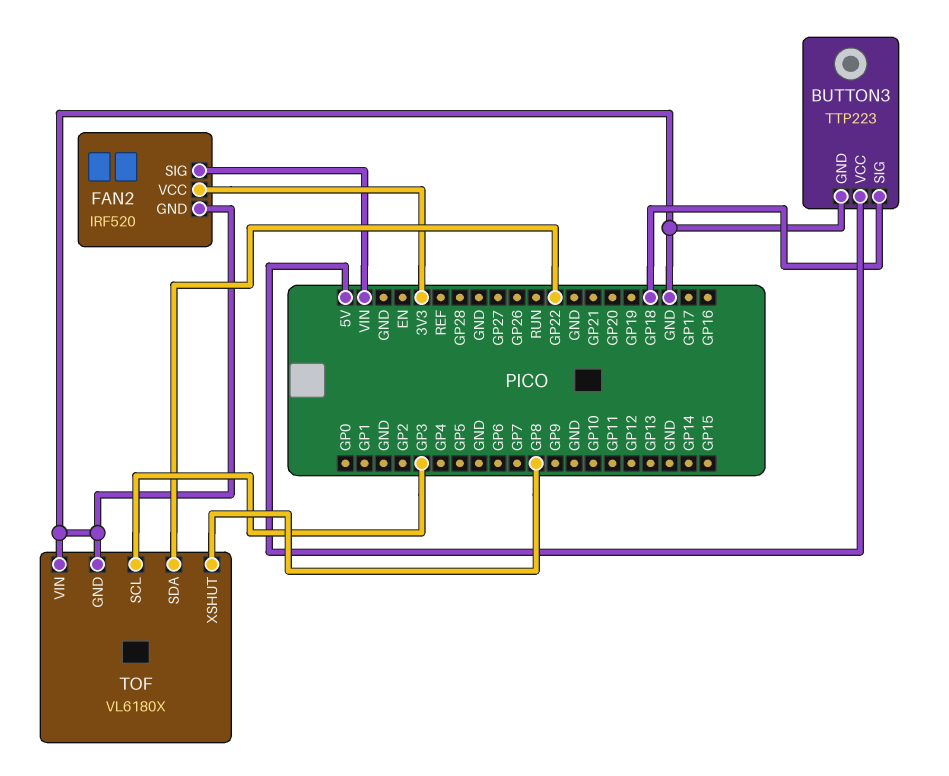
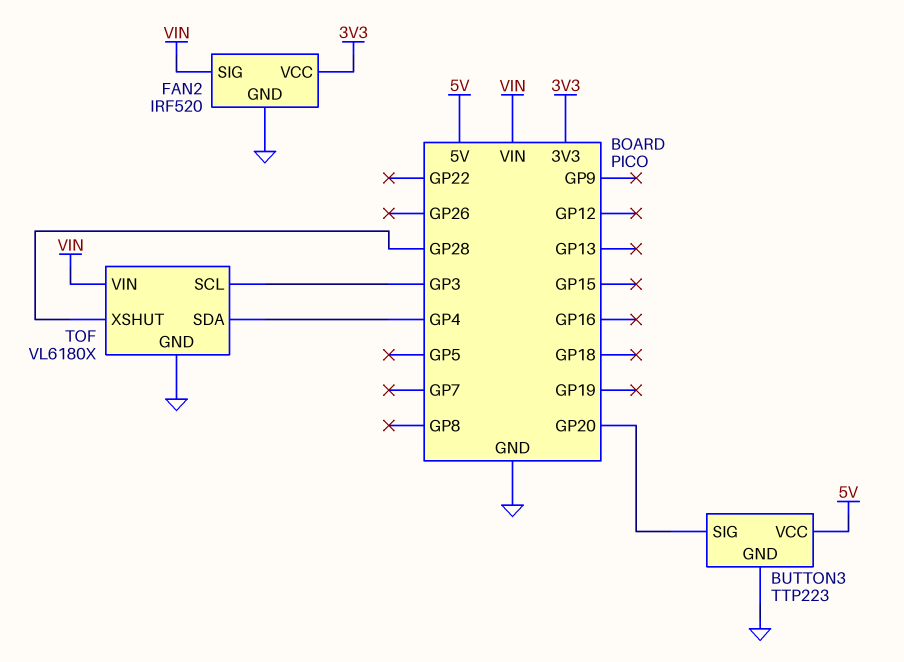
BUTTON3 pin SIG: GP18 -> GP20
TOF pin SDA: GP22 -> GP4
TOF pin VIN: GND -> VIN
TOF pin XSHUT: GP8 -> GP28

